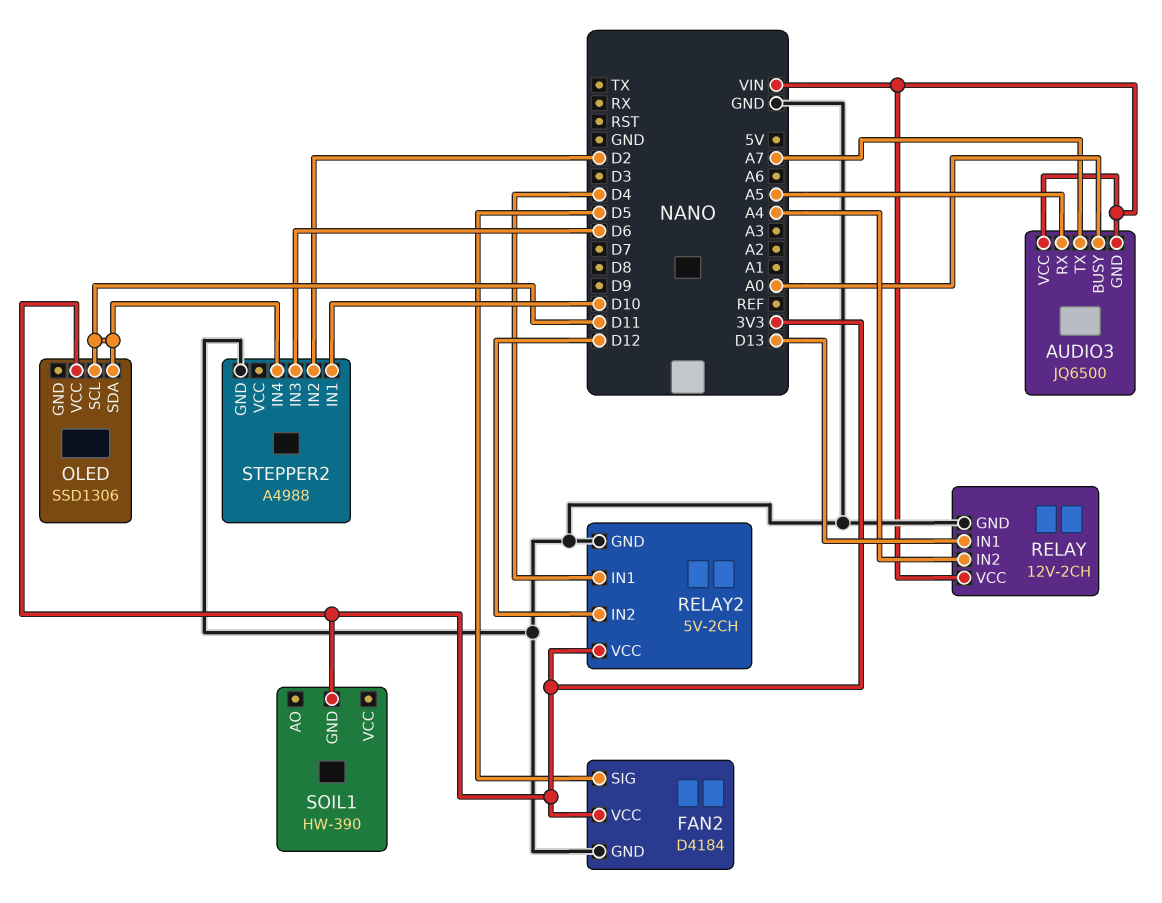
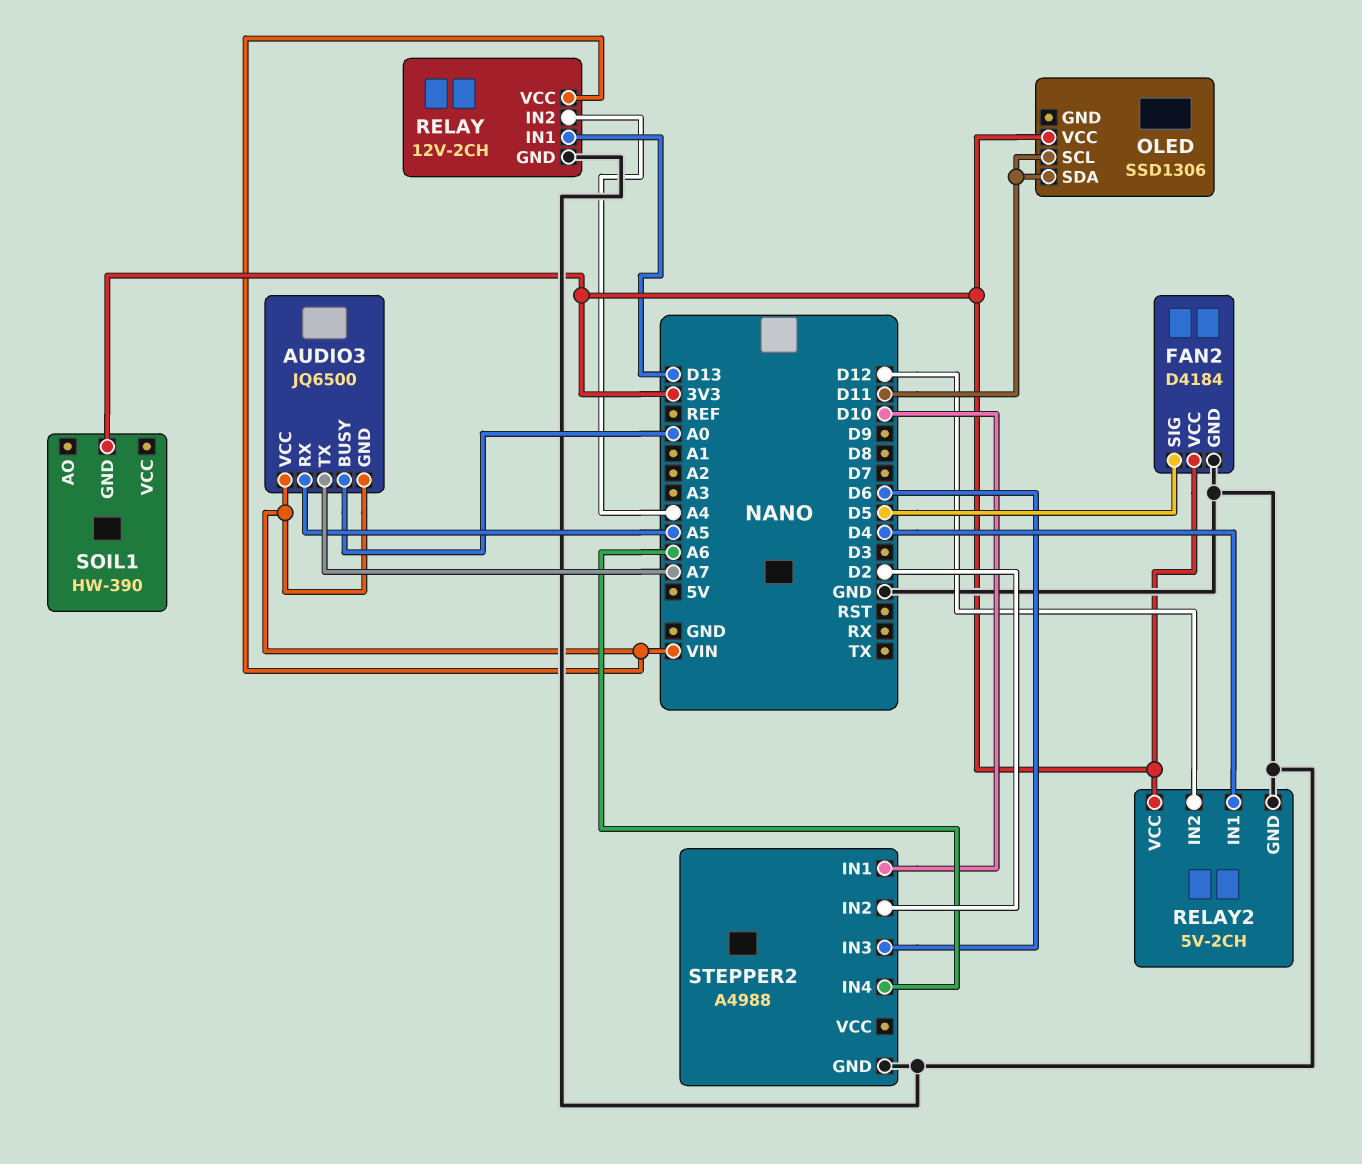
STEPPER2 pin IN4: D11 -> A6

